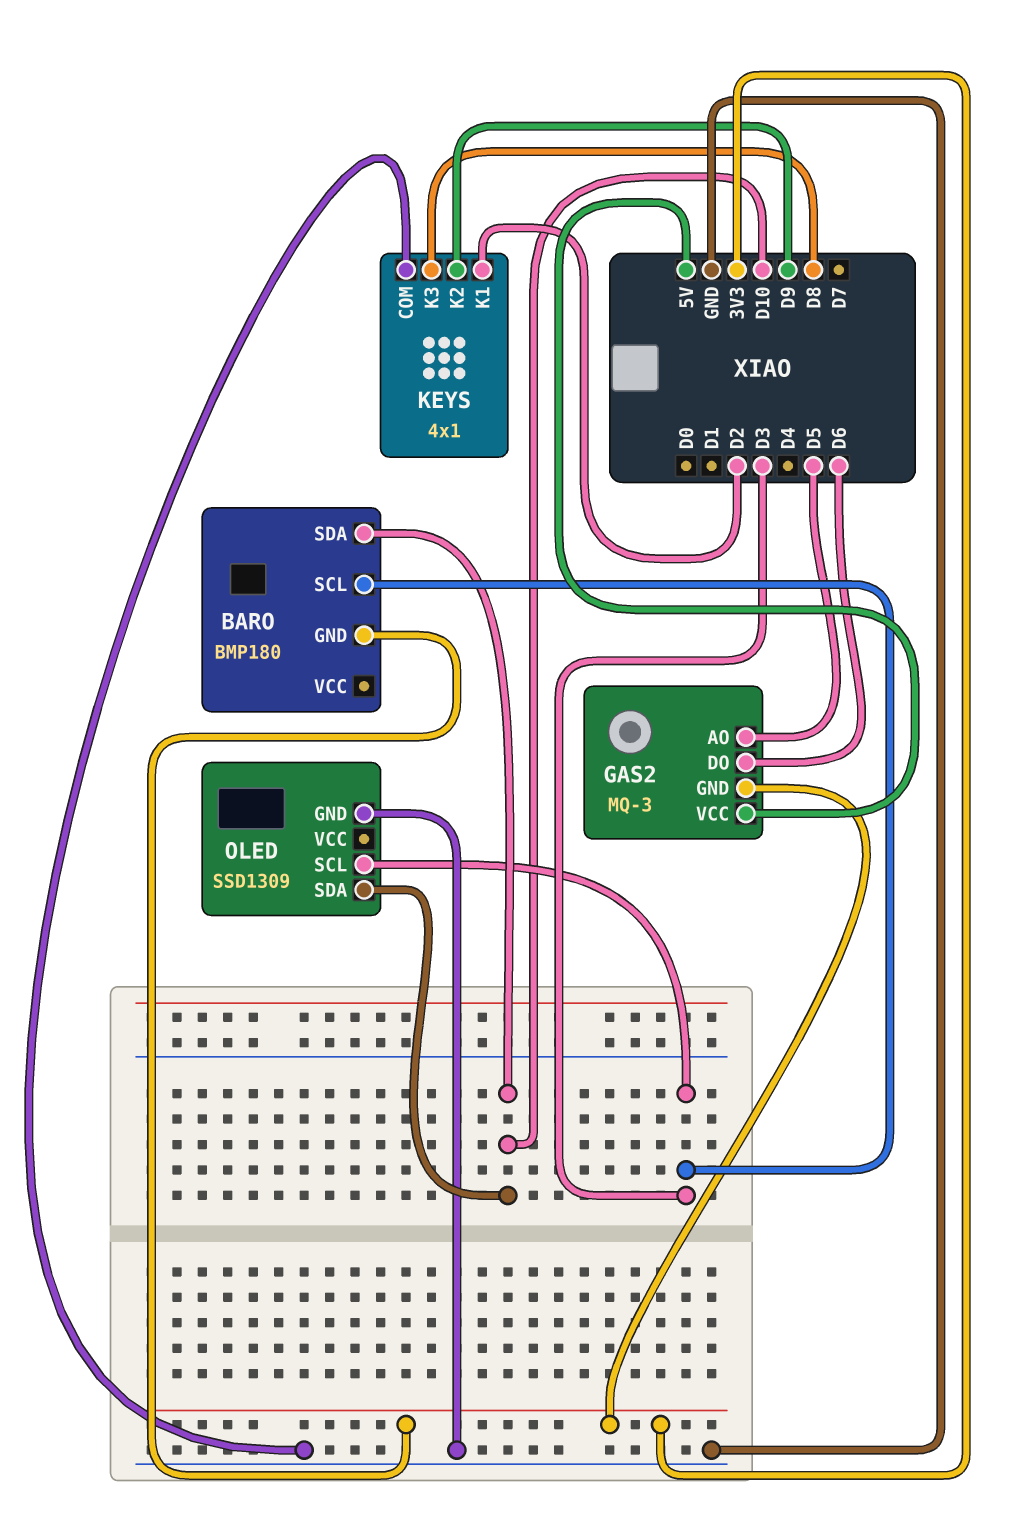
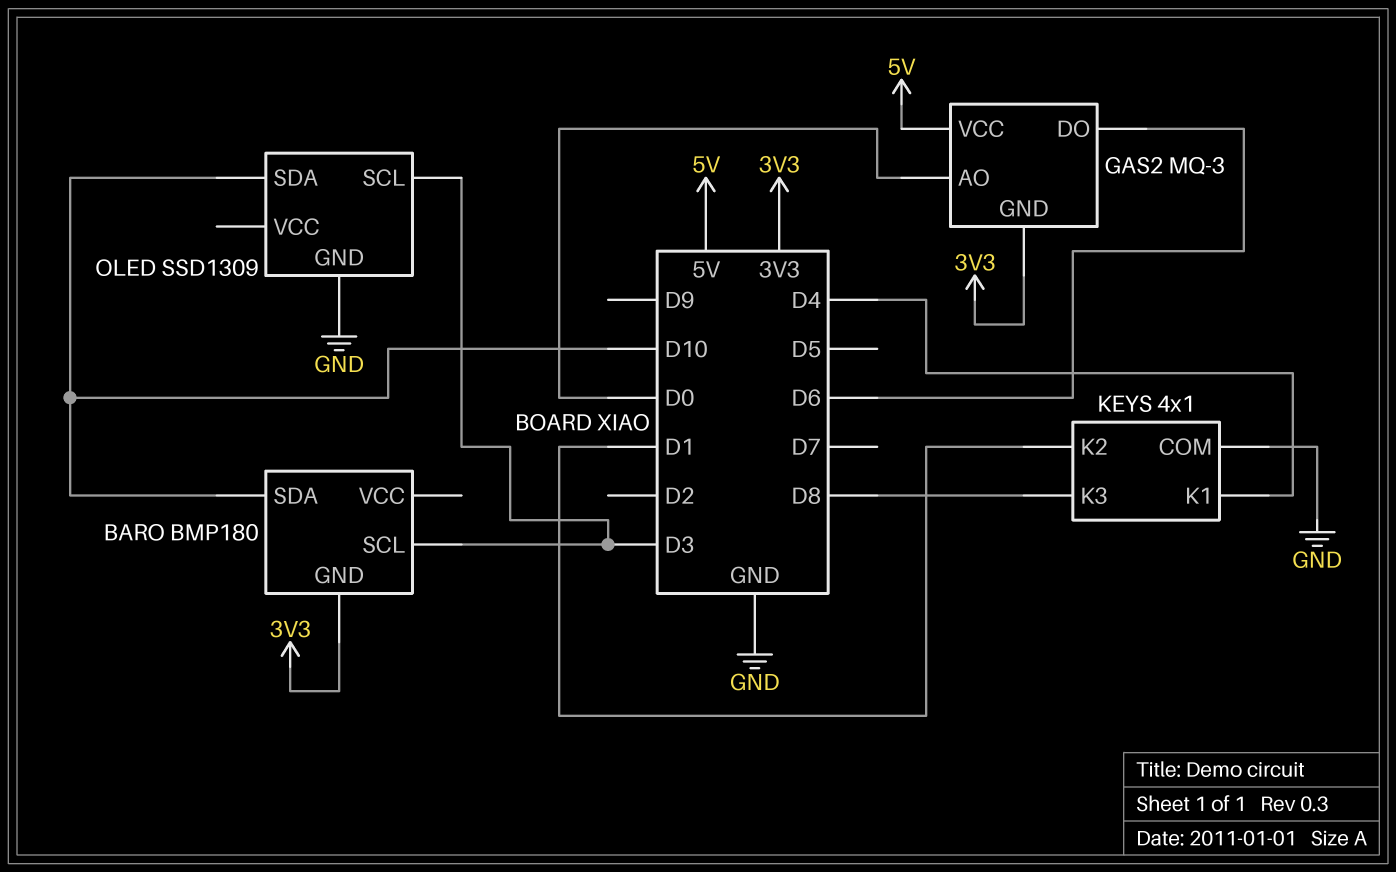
GAS2 pin AO: D5 -> D0
KEYS pin K1: D2 -> D4
KEYS pin K2: D9 -> D1

